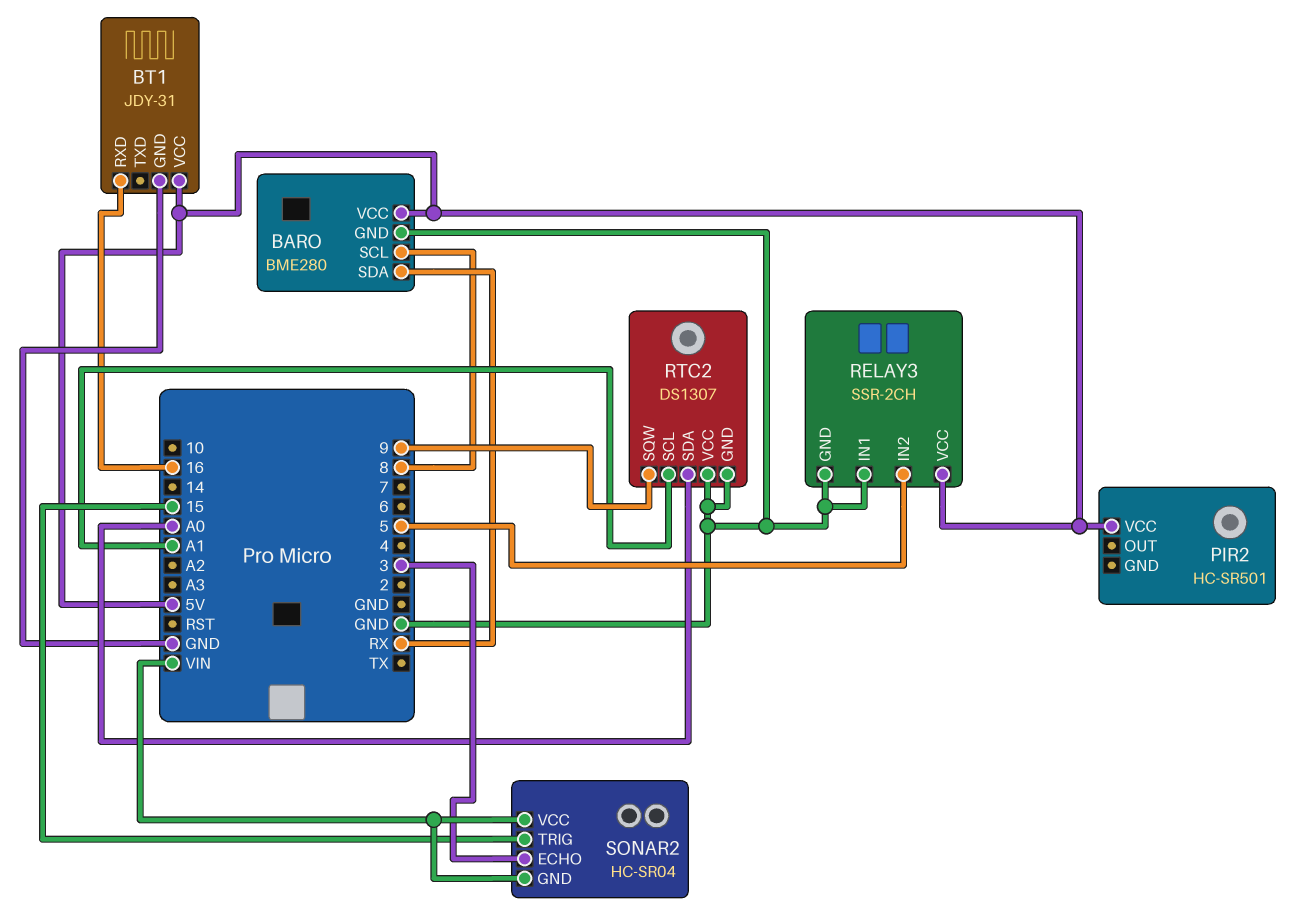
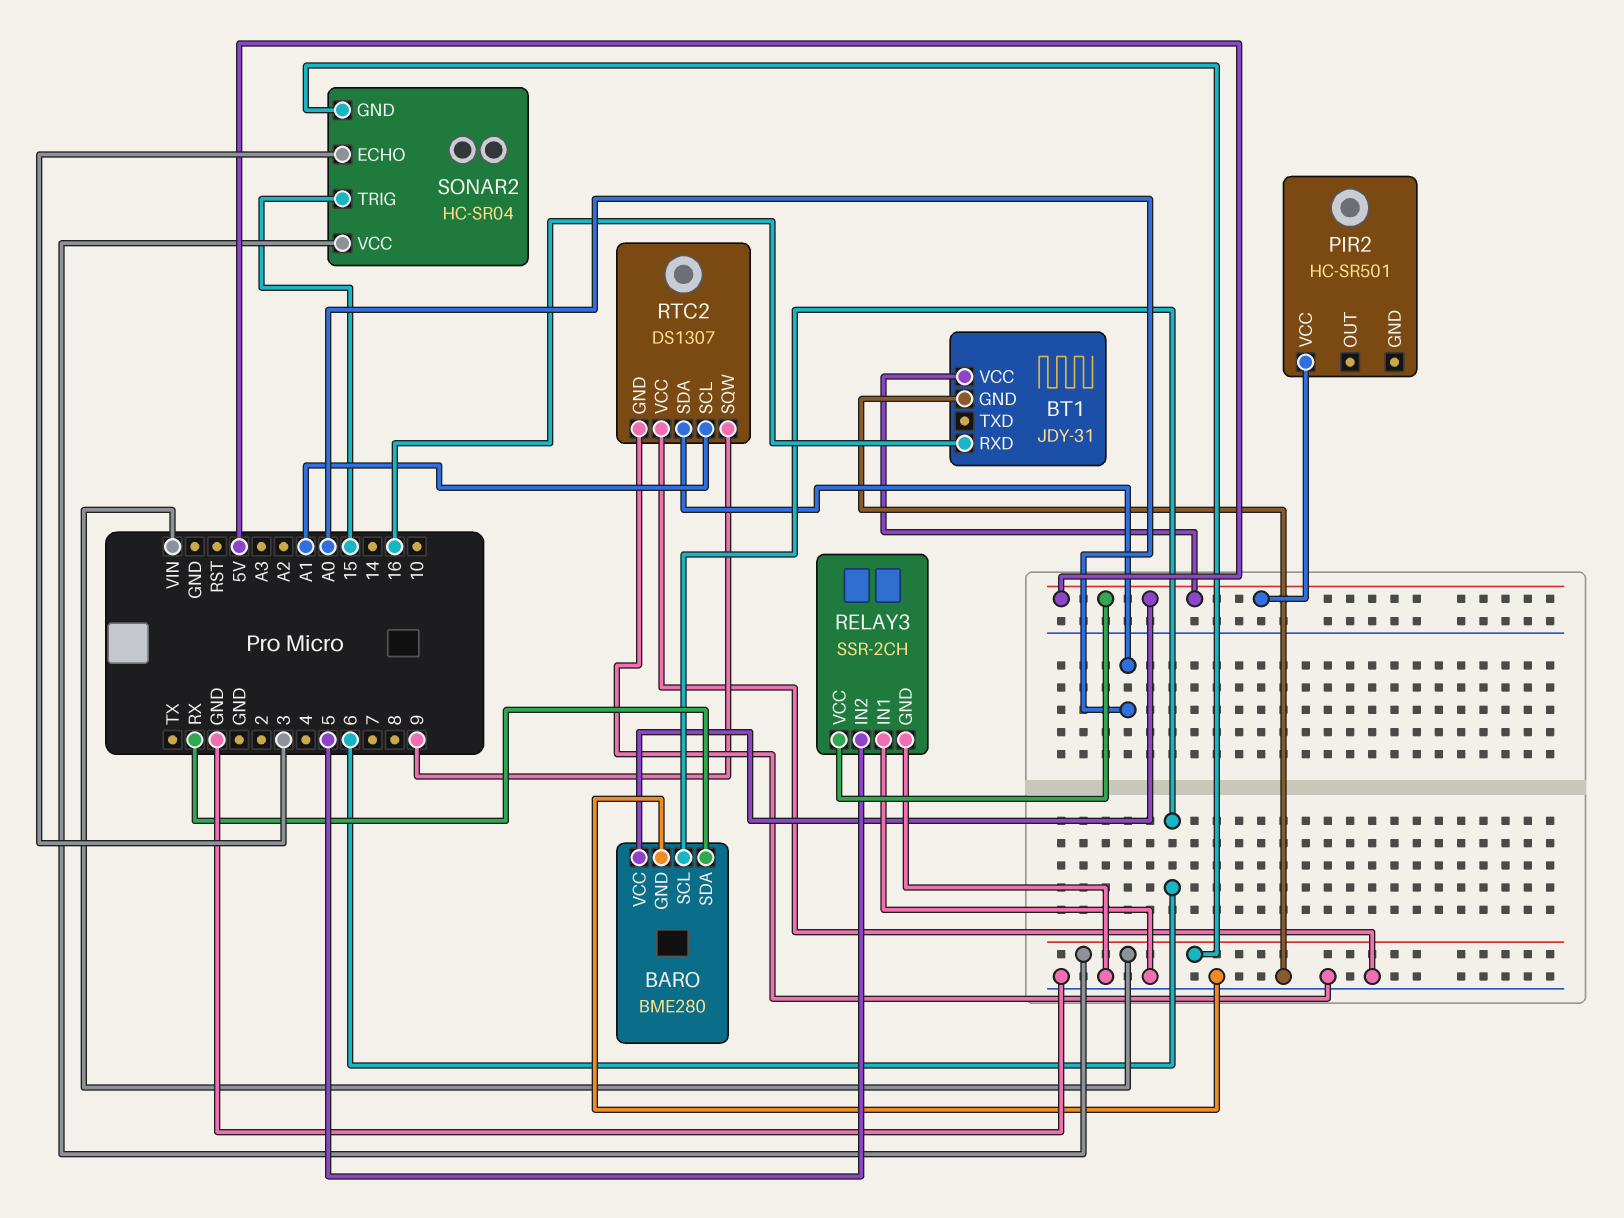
BARO pin SCL: 8 -> 6

